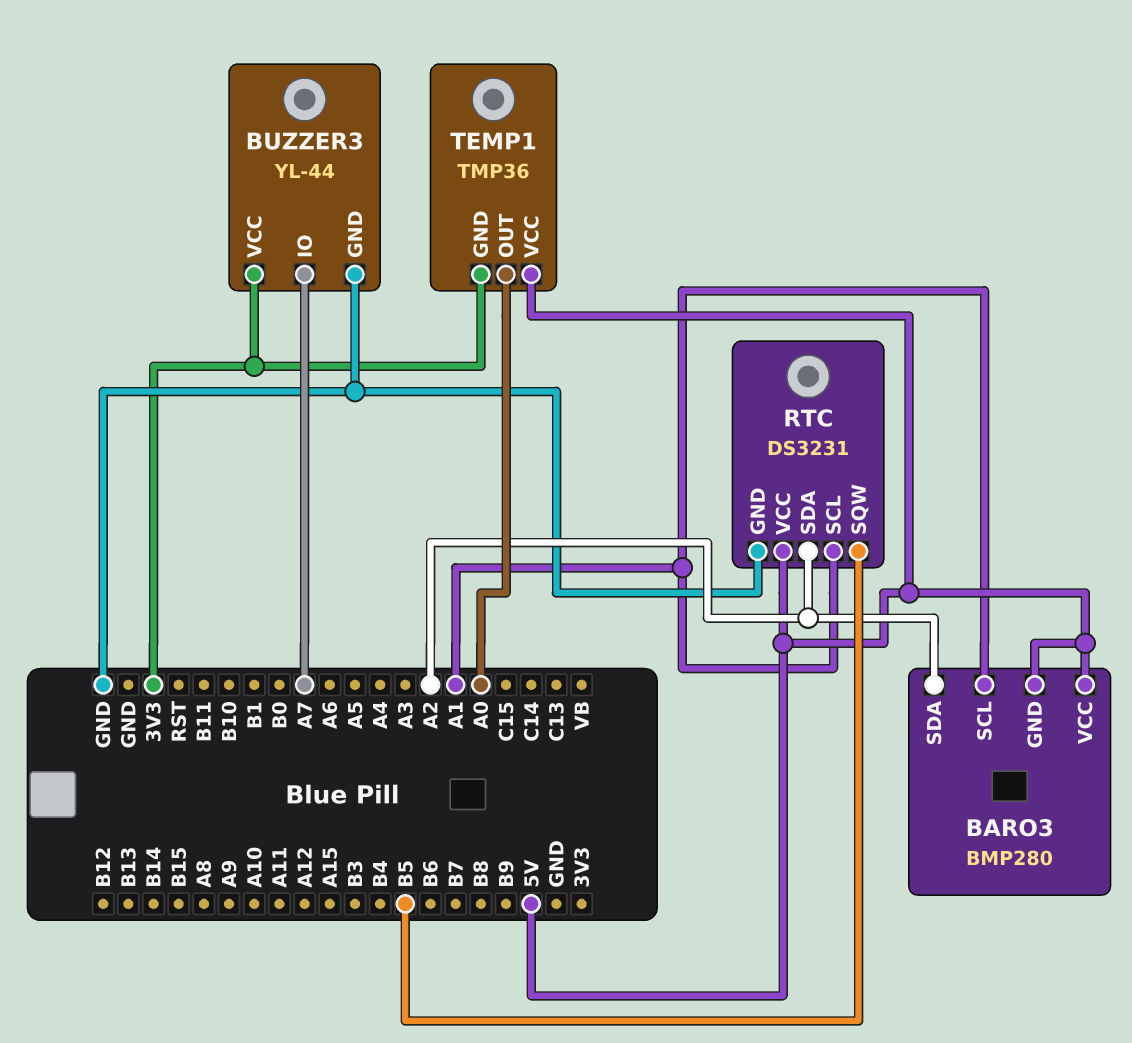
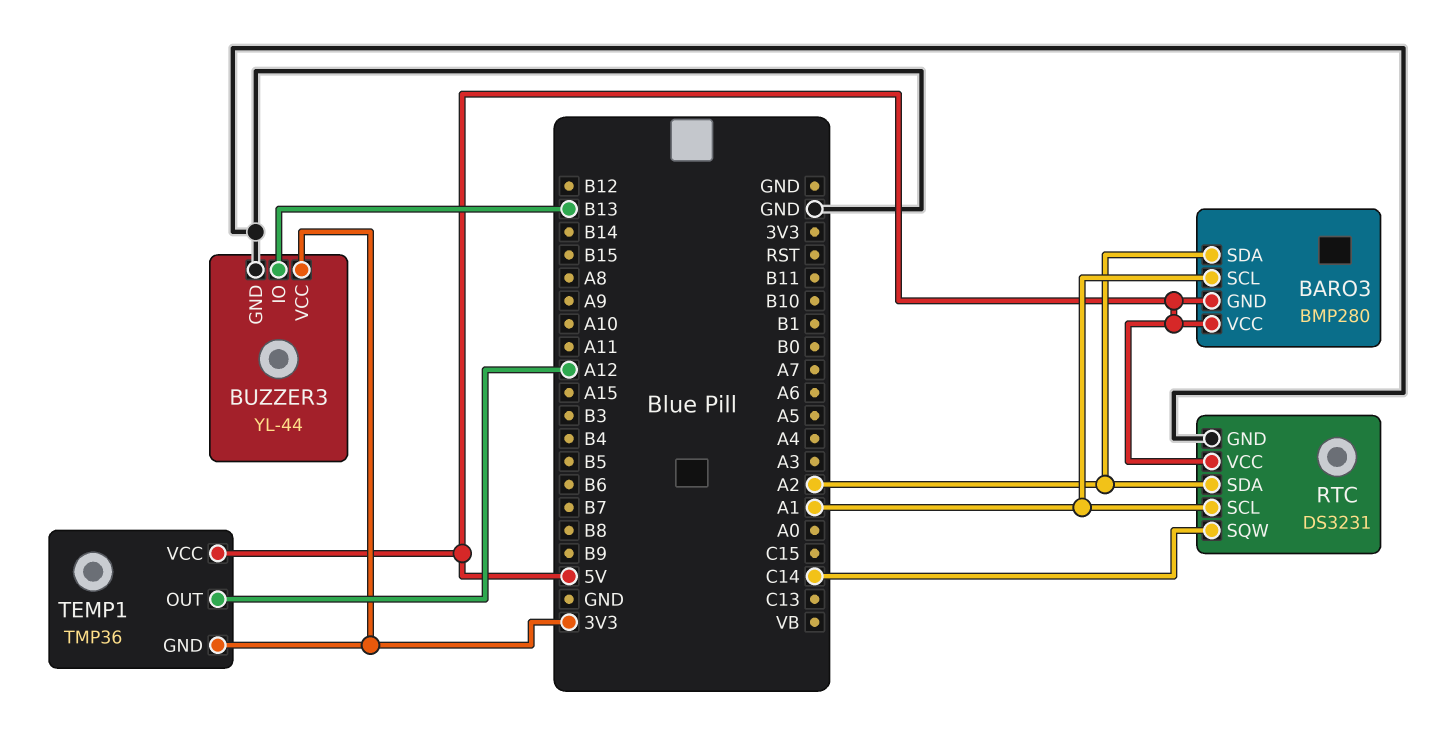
BUZZER3 pin IO: A7 -> B13
RTC pin SQW: B5 -> C14
TEMP1 pin OUT: A0 -> A12

